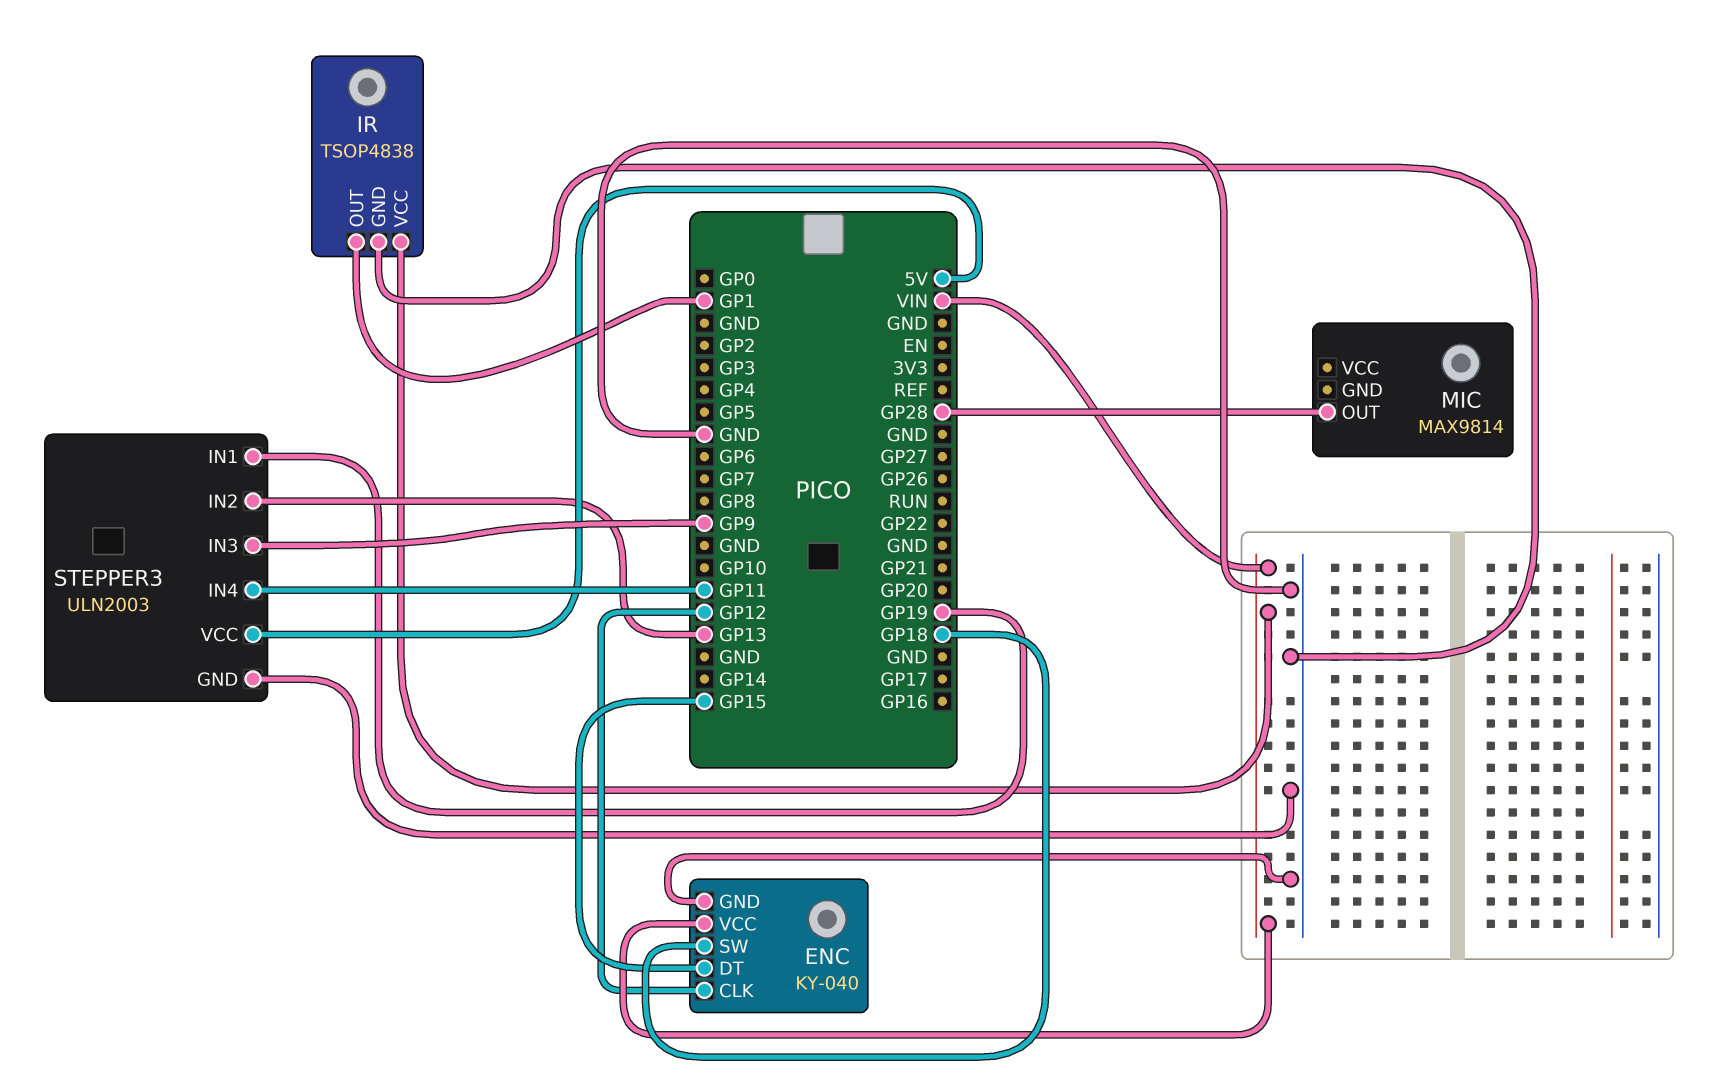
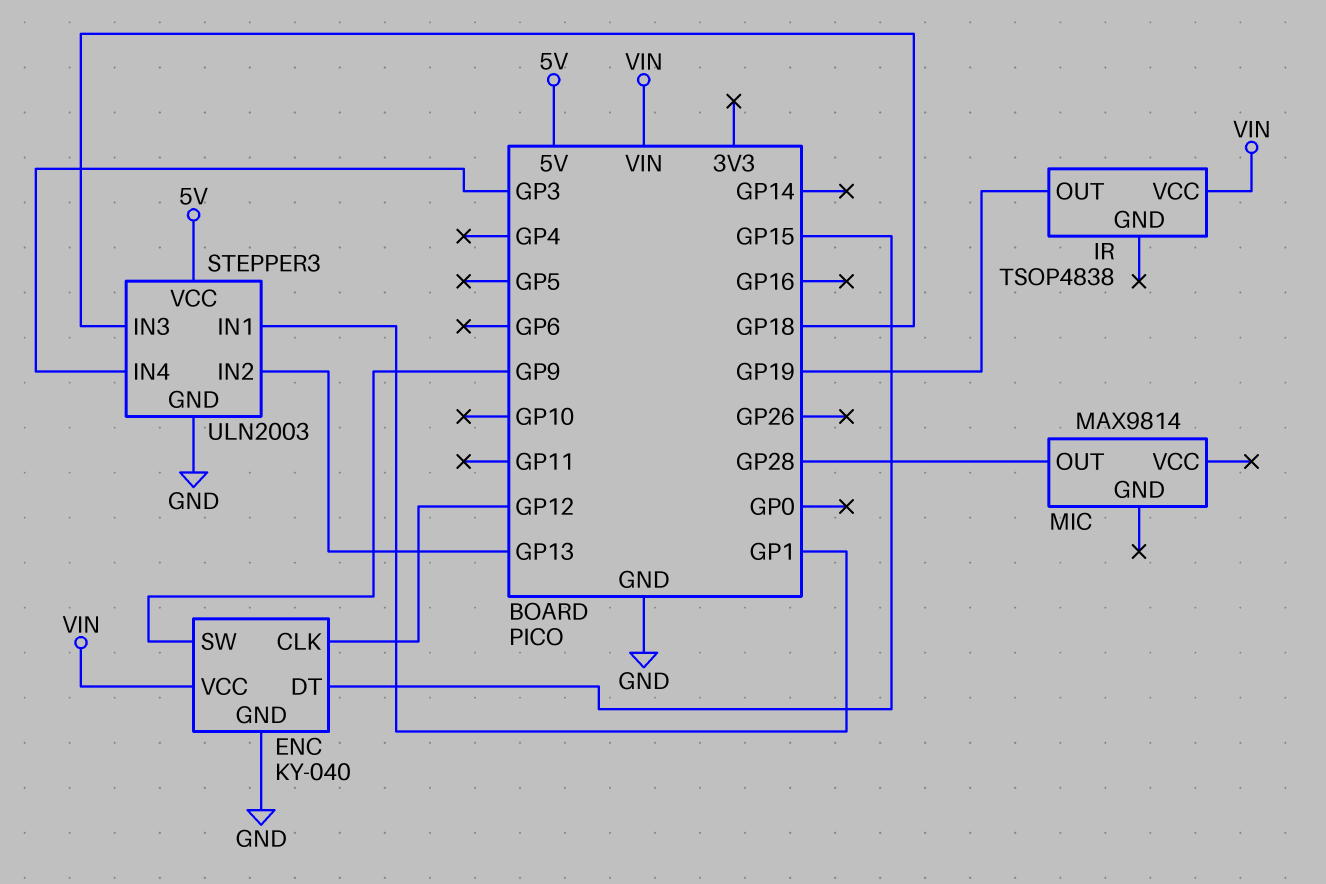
ENC pin SW: GP18 -> GP9
IR pin GND: GND -> none
IR pin OUT: GP1 -> GP19
STEPPER3 pin IN1: GP19 -> GP1
STEPPER3 pin IN3: GP9 -> GP18
STEPPER3 pin IN4: GP11 -> GP3

